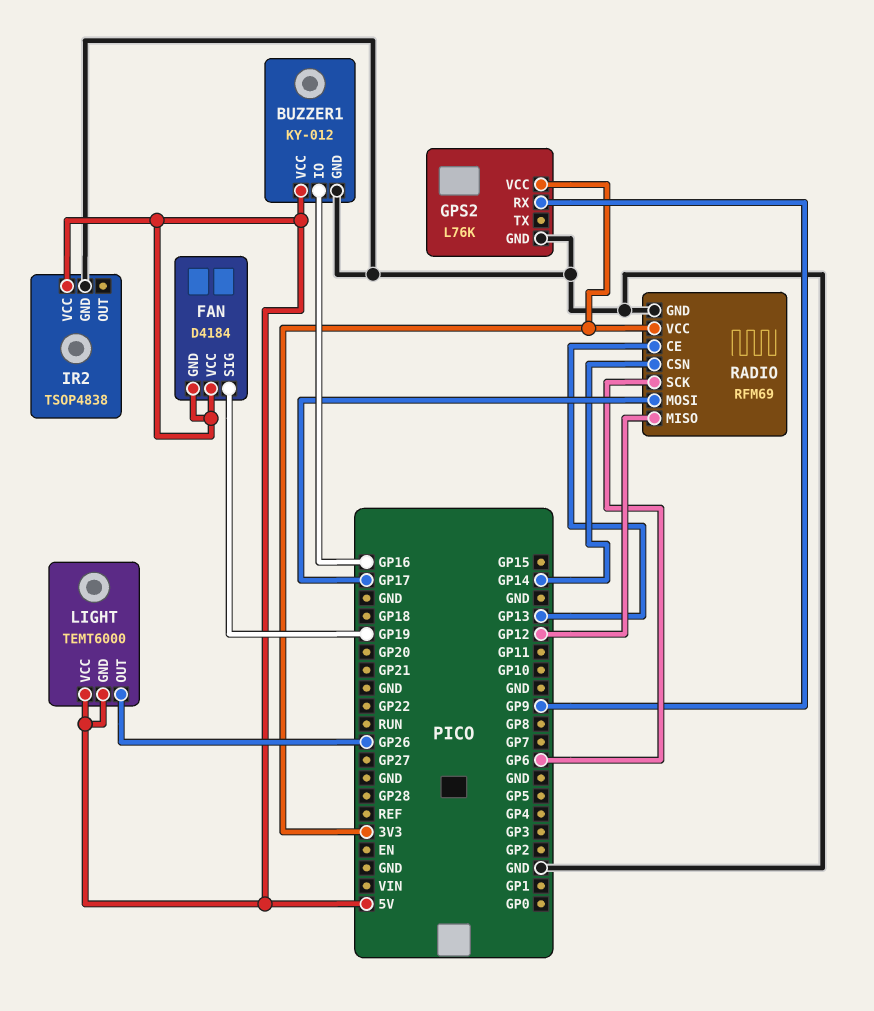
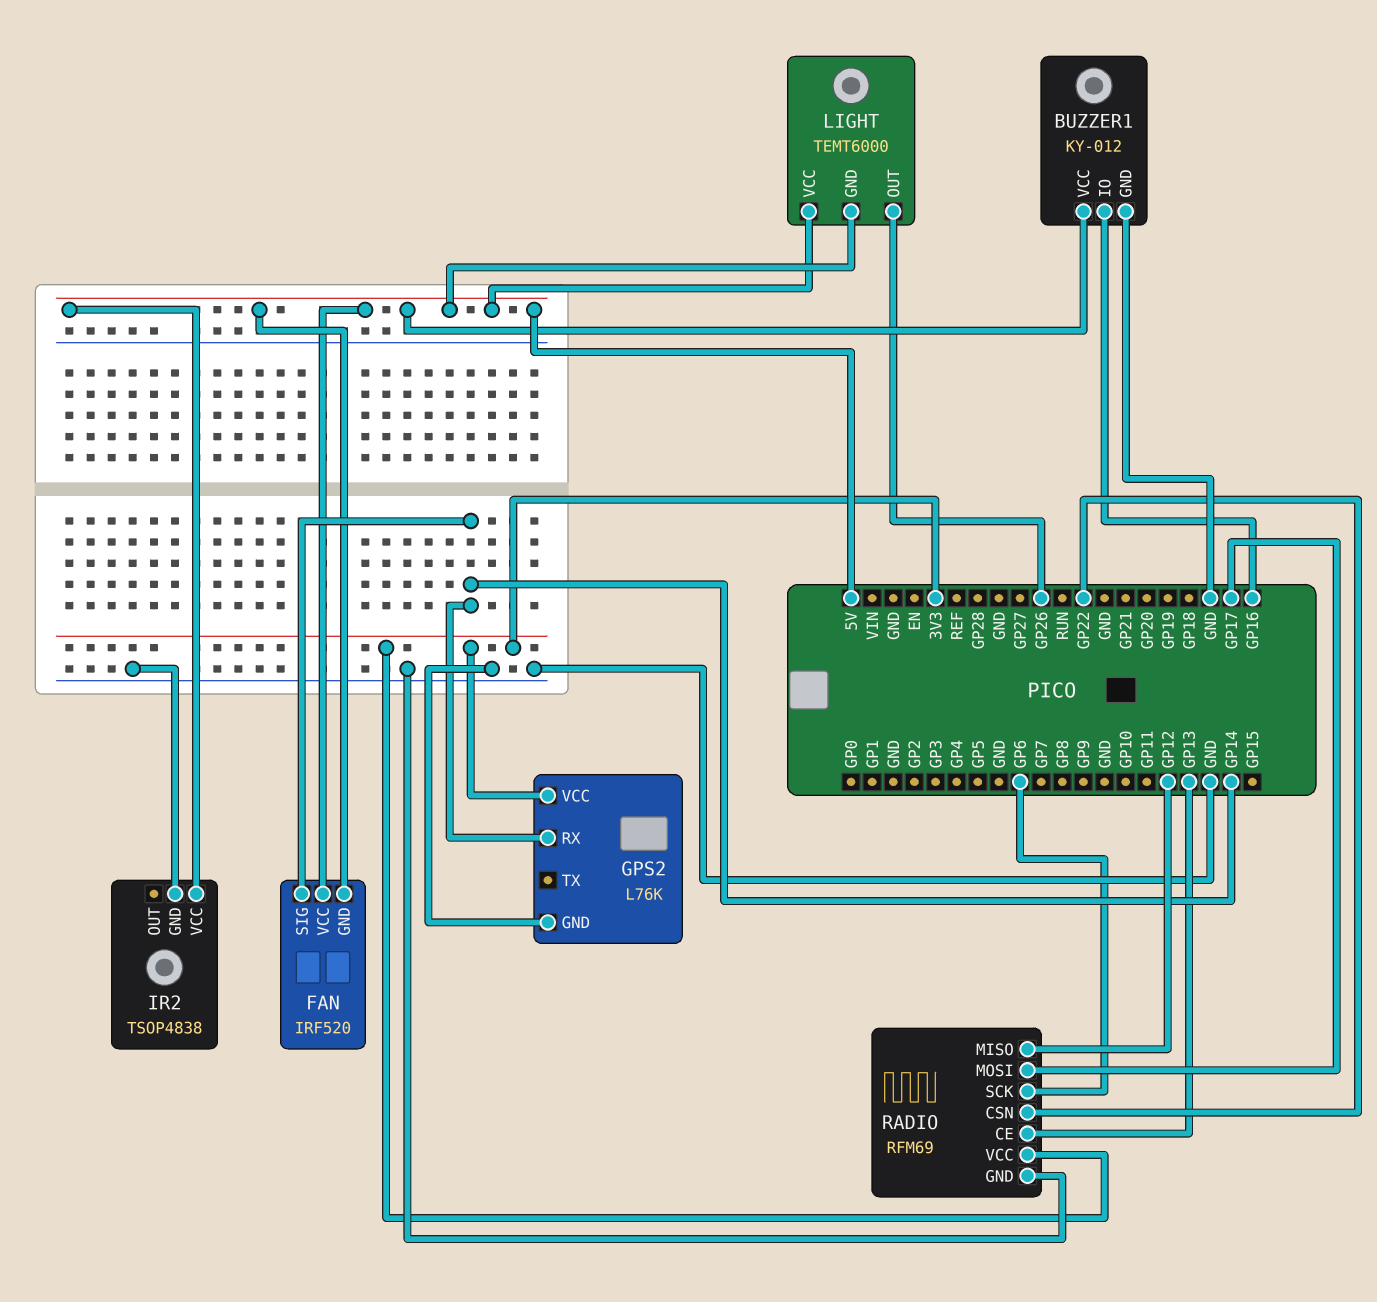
FAN: D4184 -> IRF520
FAN pin SIG: GP19 -> GP14
GPS2 pin RX: GP9 -> GP14
RADIO pin CSN: GP14 -> GP22

